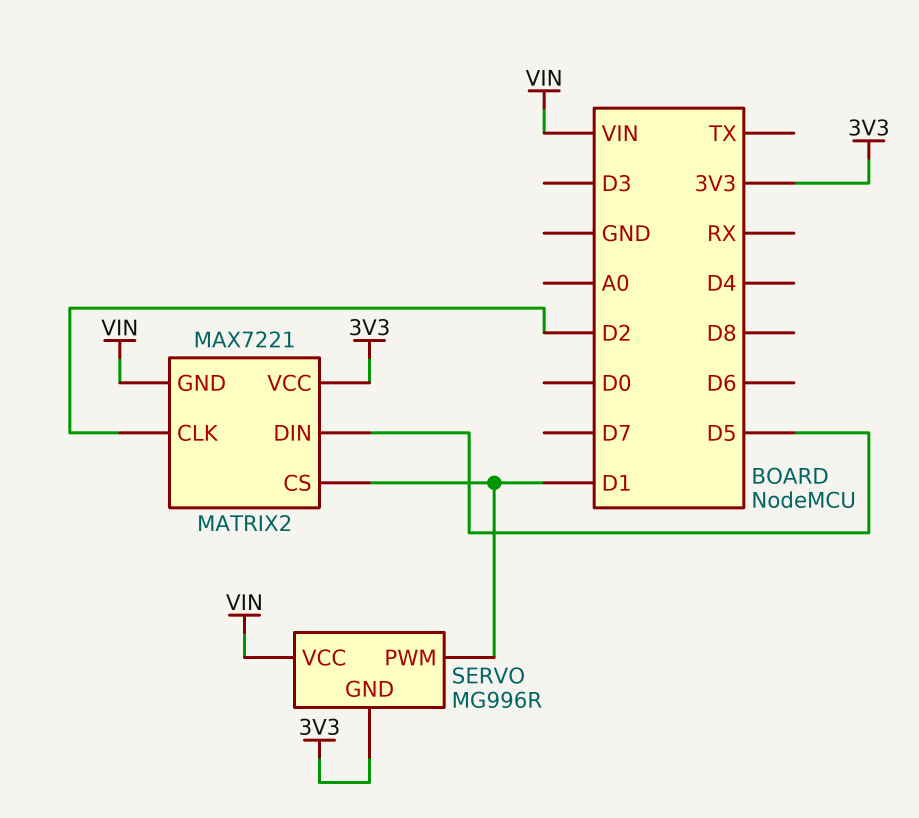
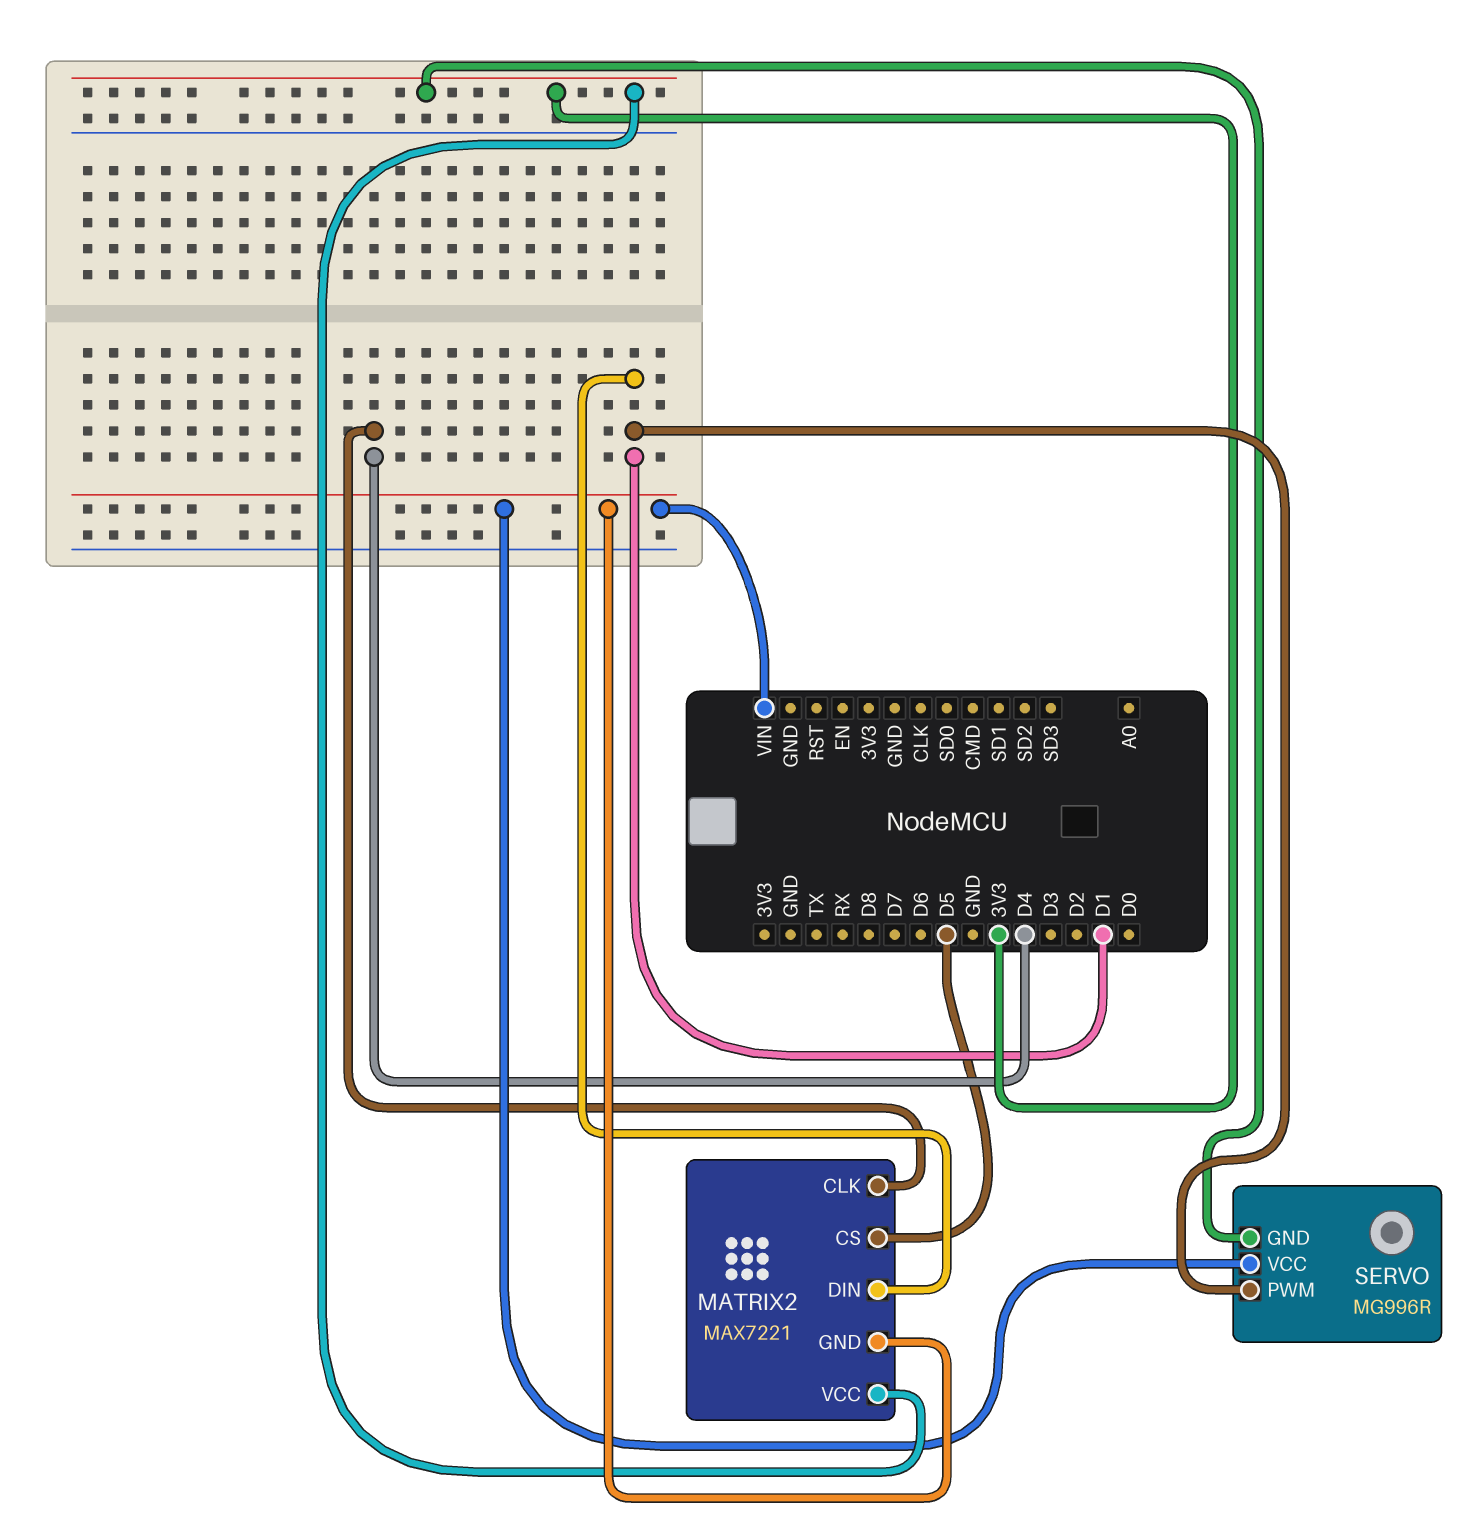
MATRIX2 pin CLK: D2 -> D4
MATRIX2 pin CS: D1 -> D5
MATRIX2 pin DIN: D5 -> D1

